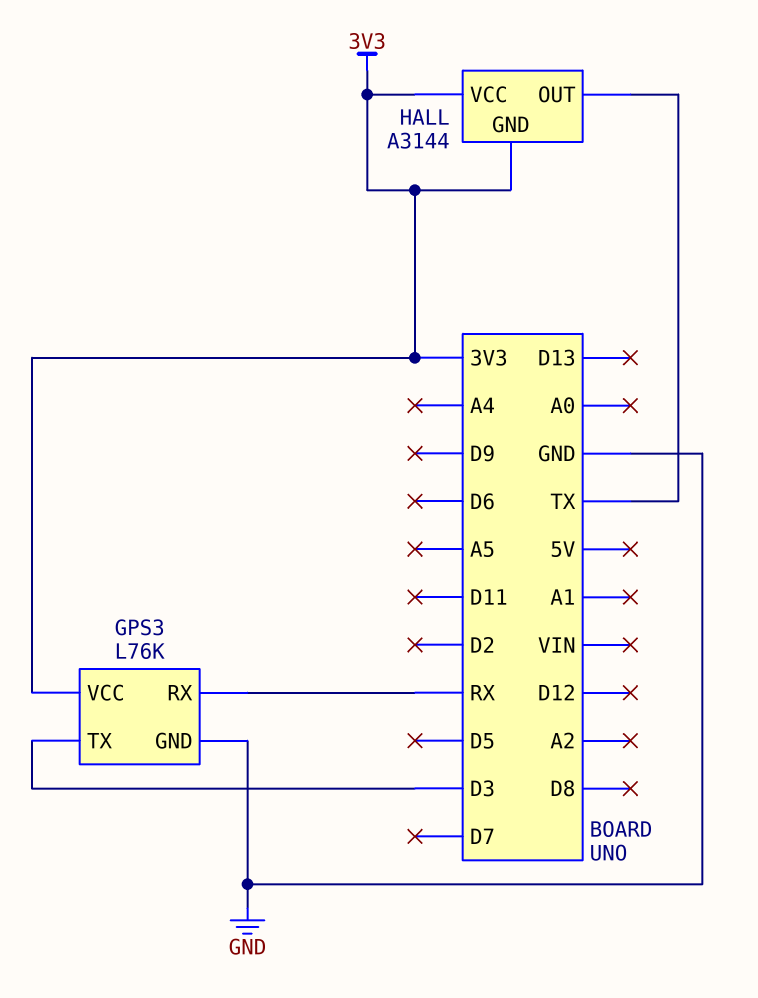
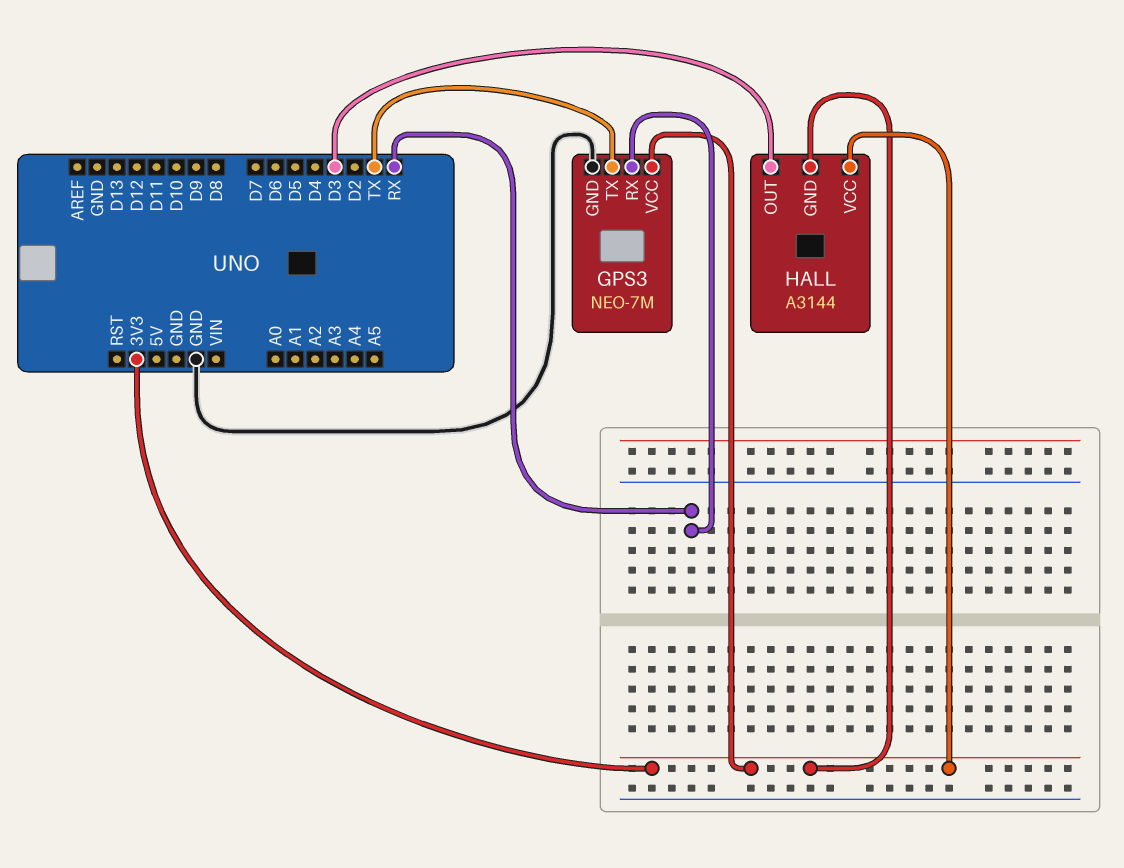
GPS3: L76K -> NEO-7M
GPS3 pin TX: D3 -> TX
HALL pin OUT: TX -> D3

